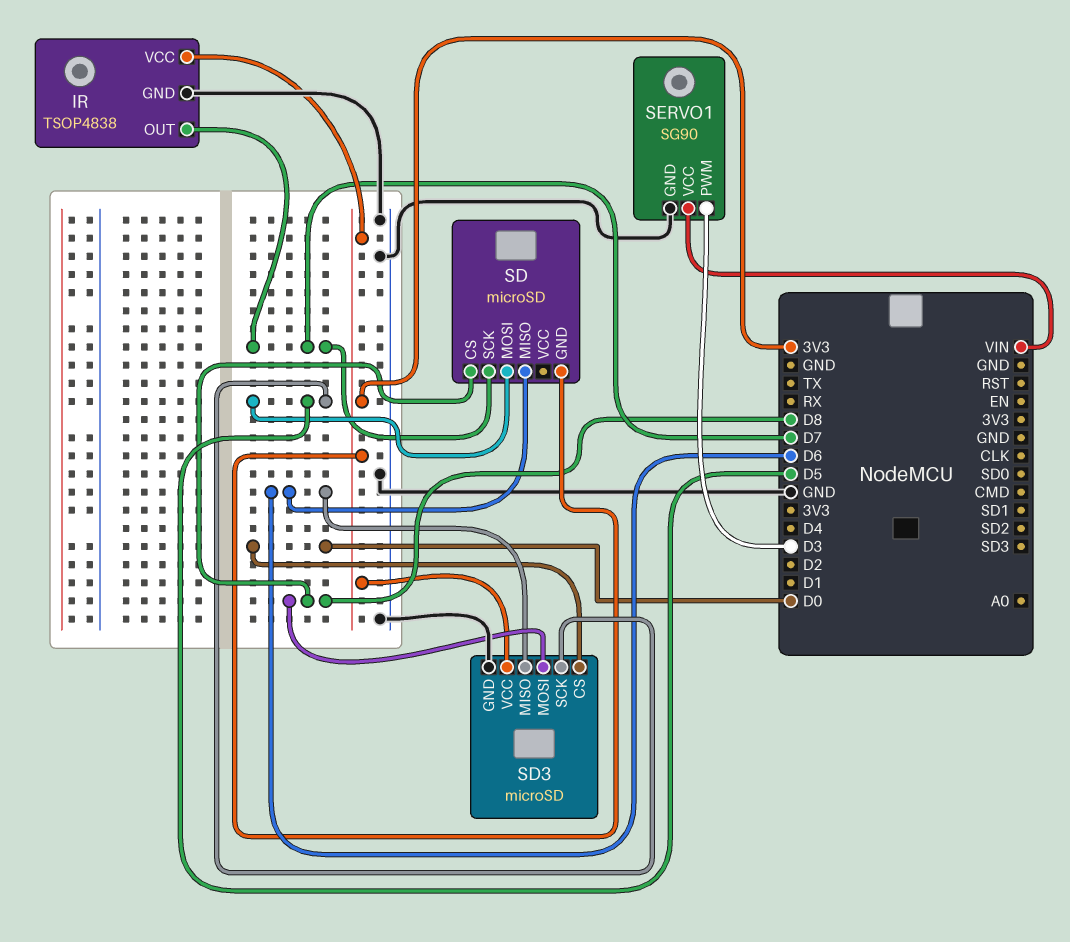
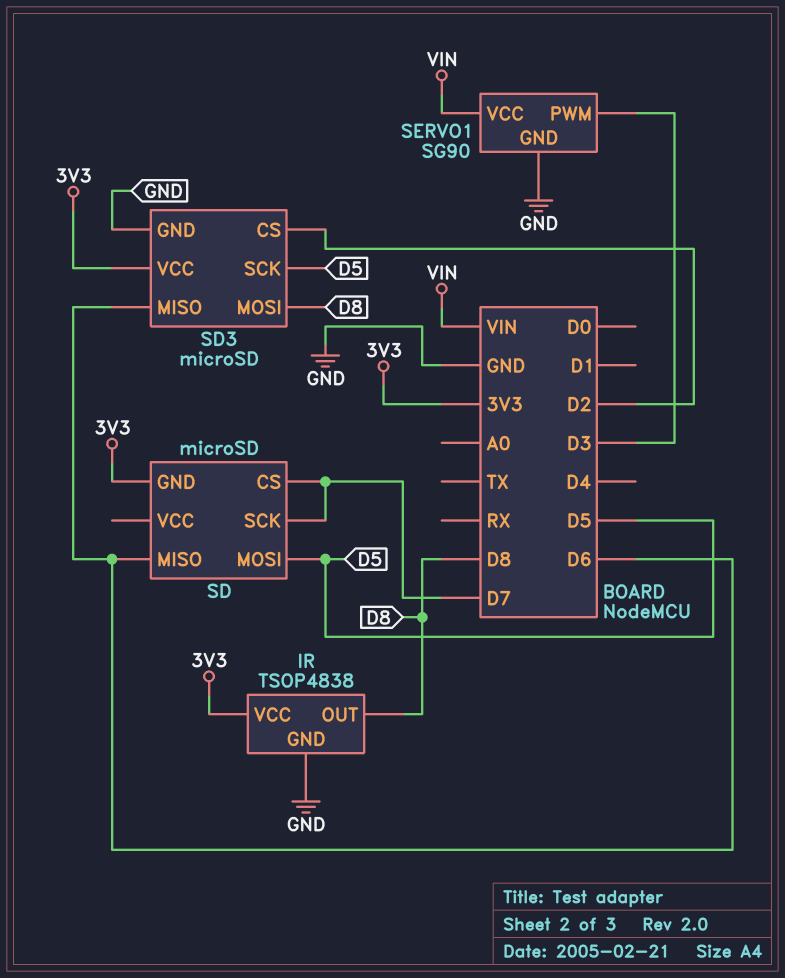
IR pin OUT: D7 -> D8
SD pin CS: D8 -> D7
SD3 pin CS: D0 -> D2

